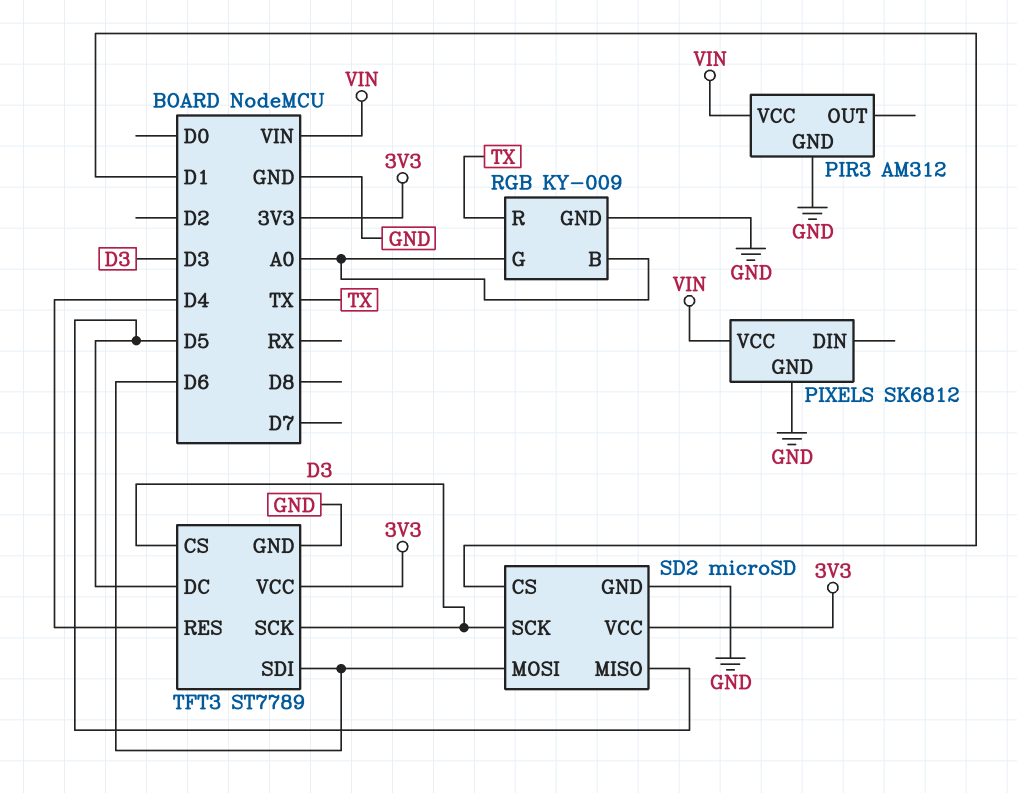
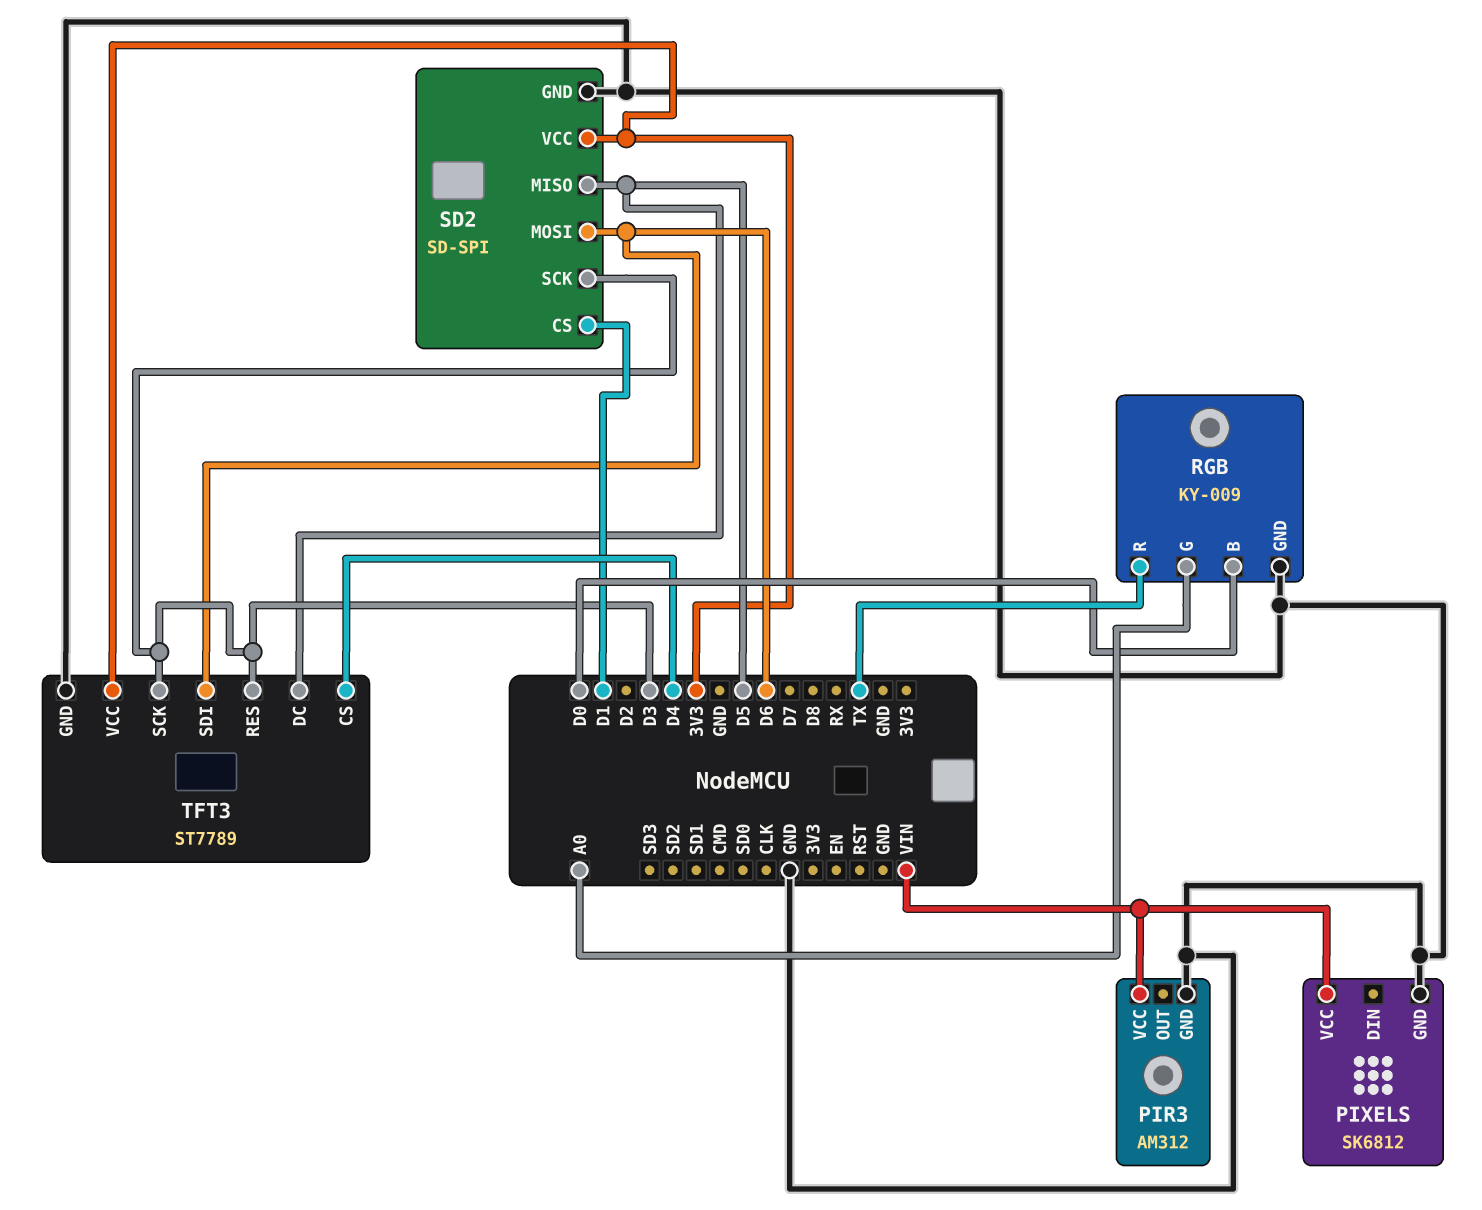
RGB pin B: A0 -> D0
SD2: microSD -> SD-SPI
TFT3 pin CS: D3 -> D4
TFT3 pin RES: D4 -> D3

